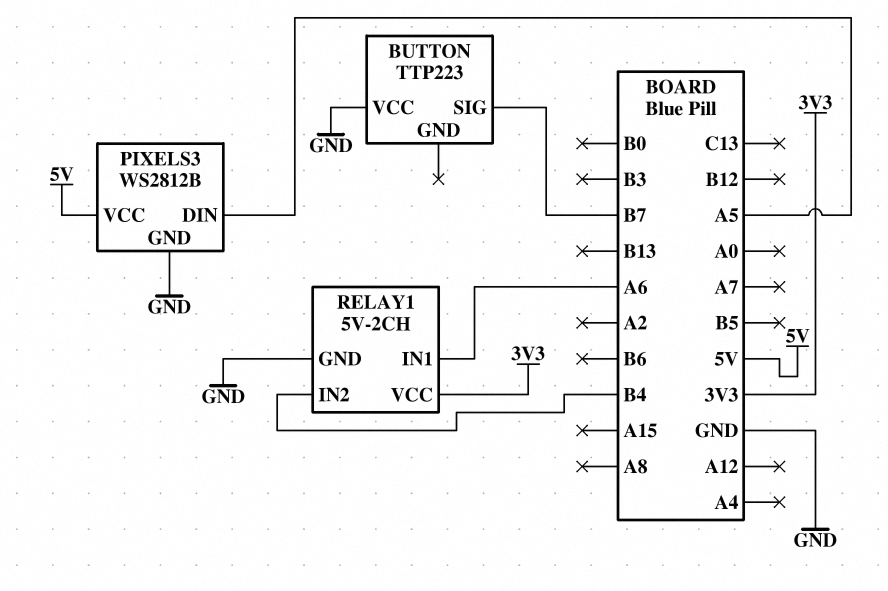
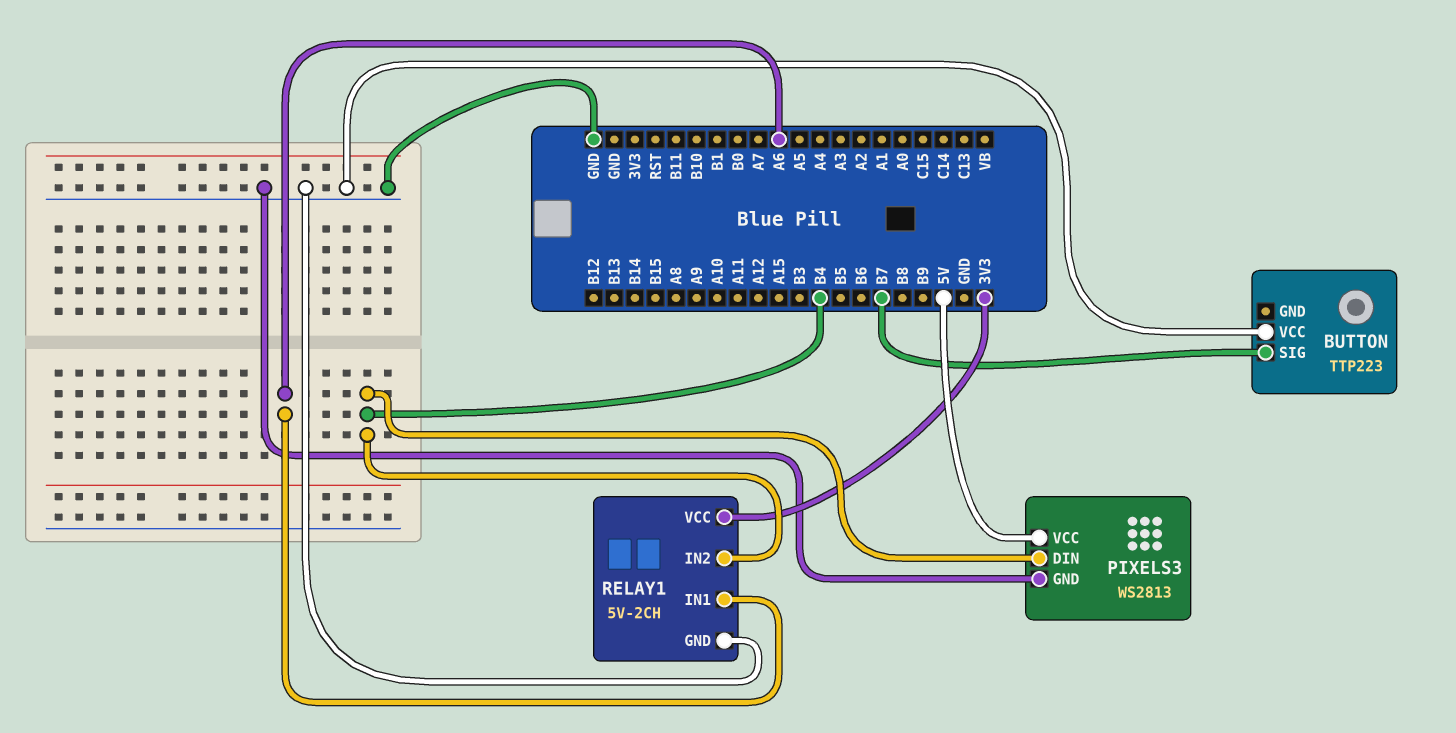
PIXELS3: WS2812B -> WS2813
PIXELS3 pin DIN: A5 -> B4

